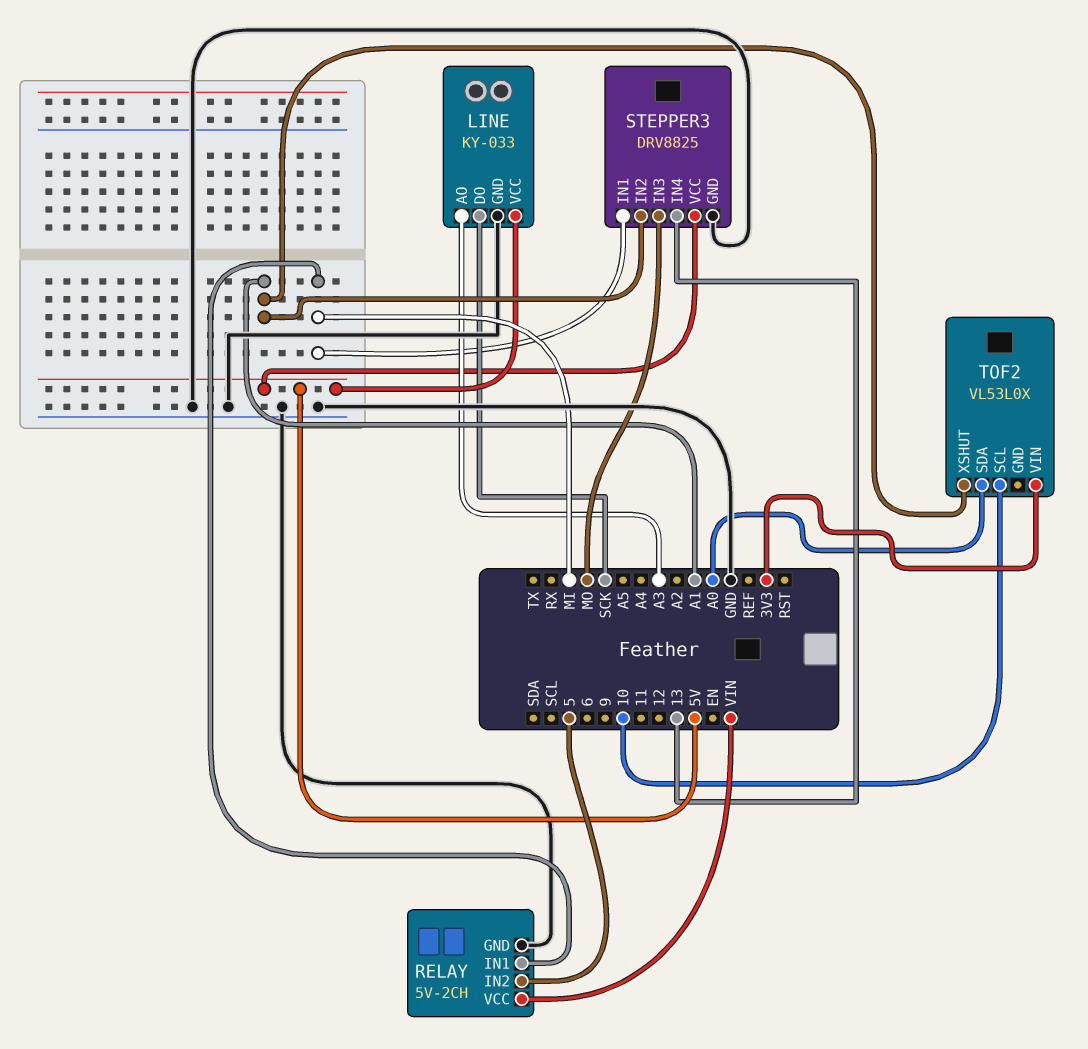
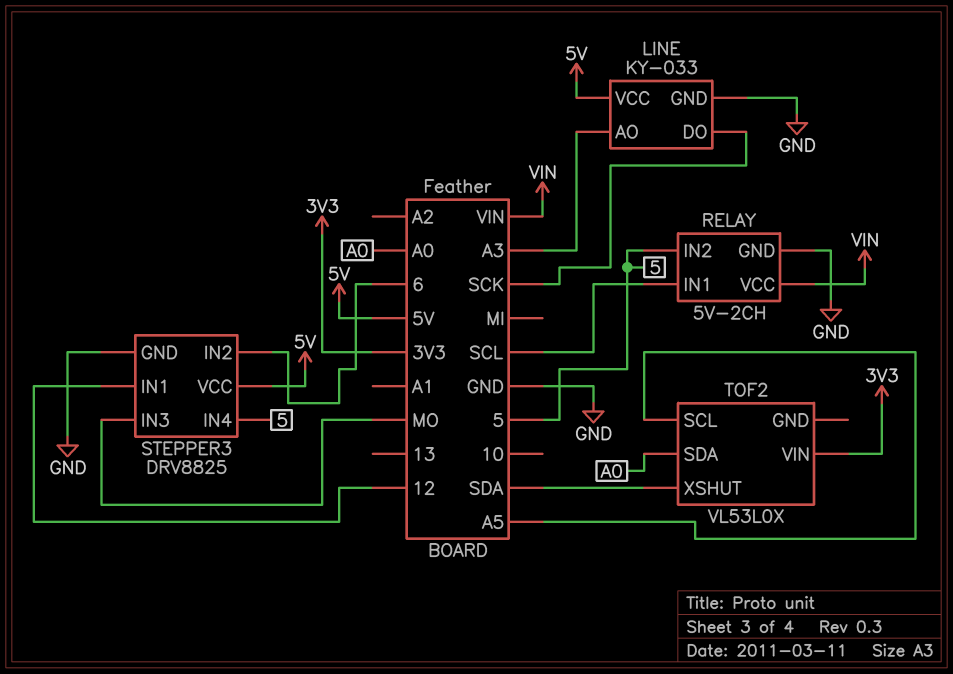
RELAY pin IN1: MI -> SCL
STEPPER3 pin IN1: MI -> 12
STEPPER3 pin IN2: A1 -> 6
STEPPER3 pin IN4: 13 -> 5
TOF2 pin SCL: 10 -> A5
TOF2 pin XSHUT: A1 -> SDA

